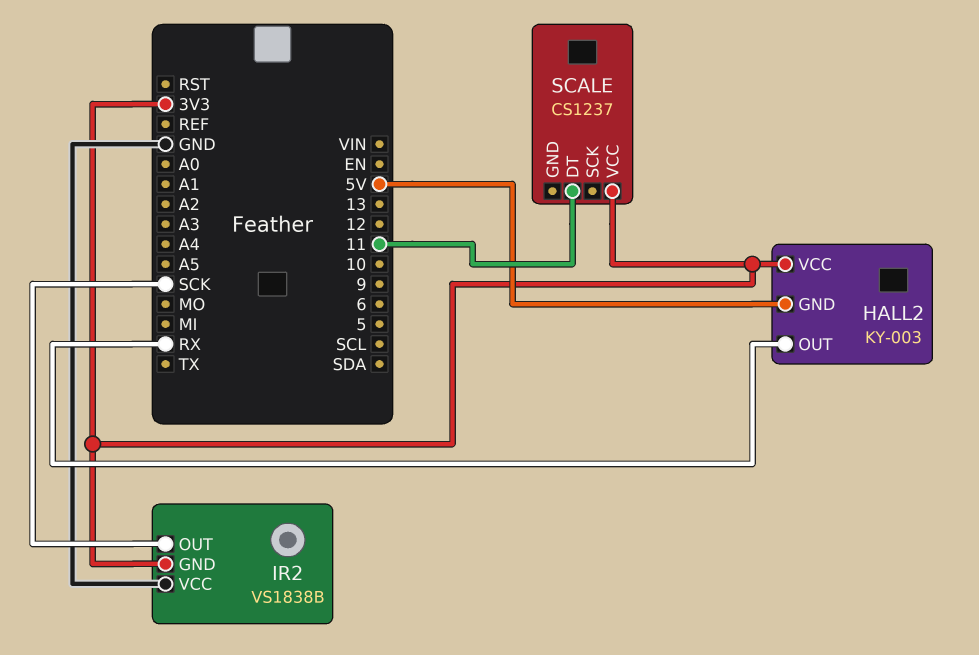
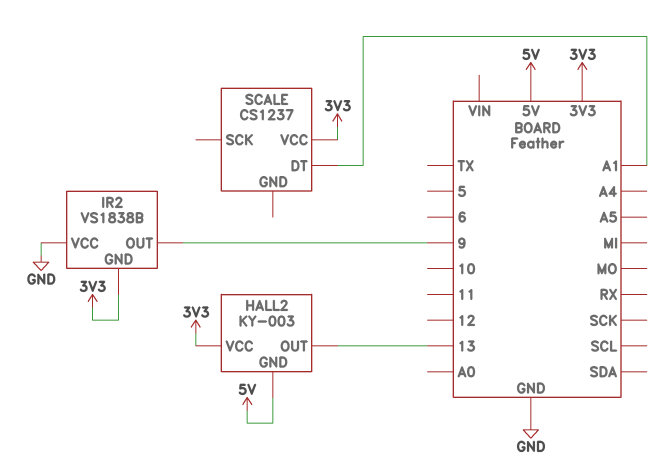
HALL2 pin OUT: RX -> 13
IR2 pin OUT: SCK -> 9
SCALE pin DT: 11 -> A1

